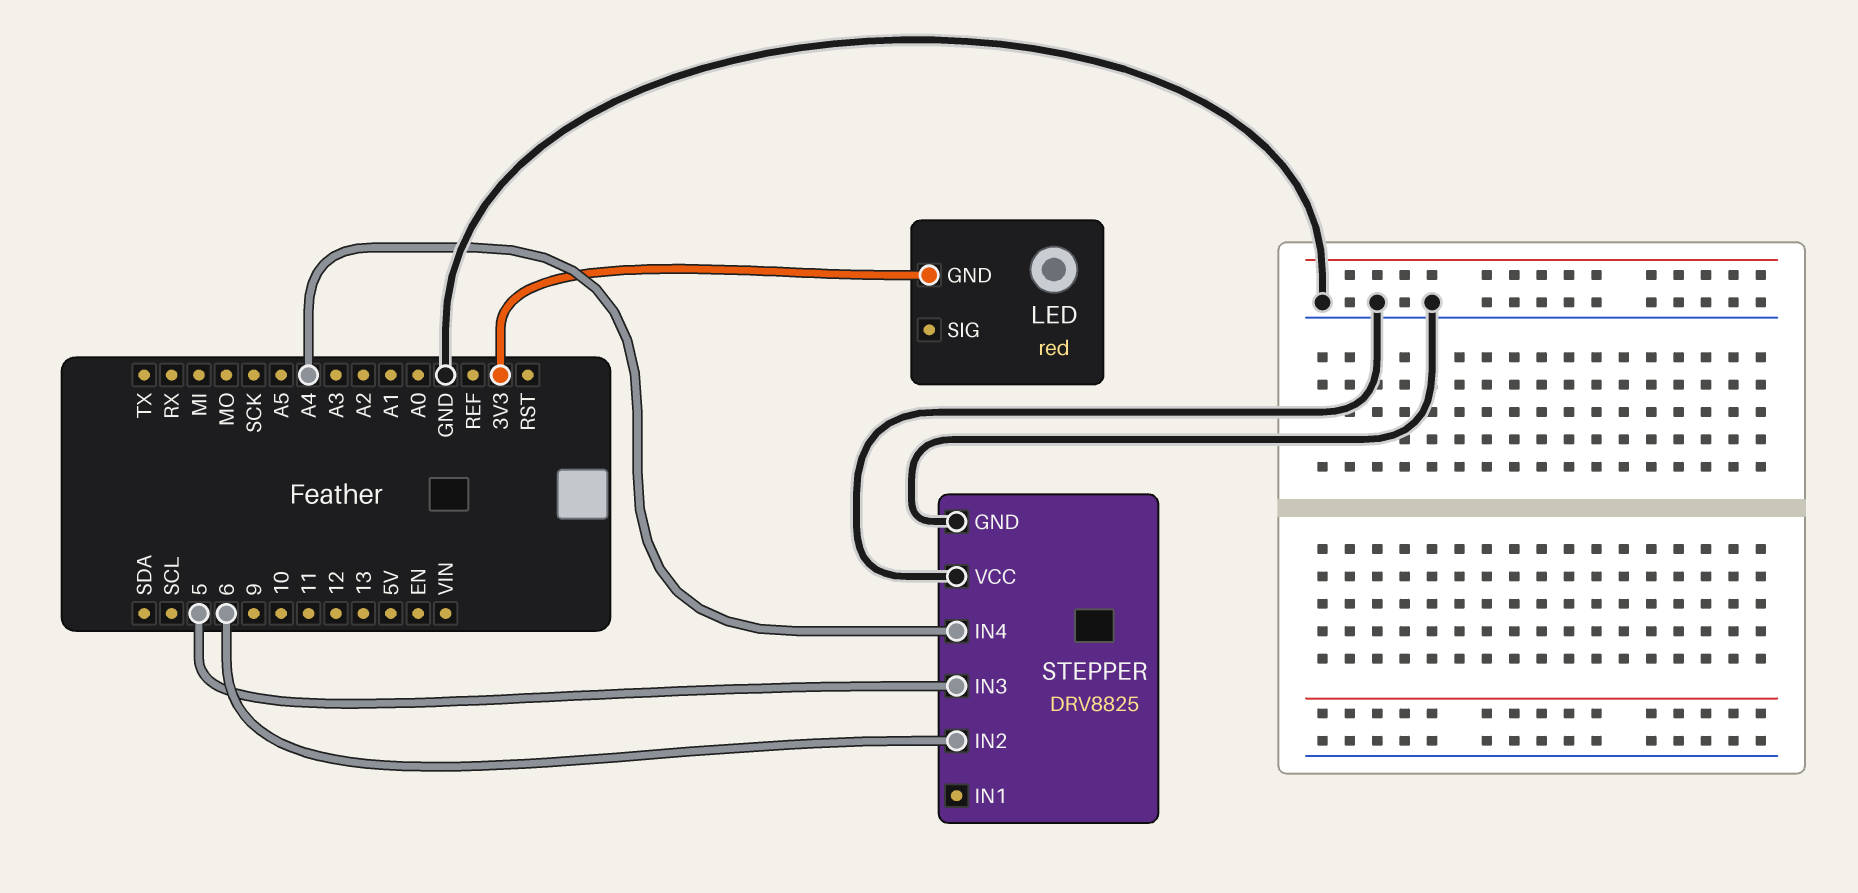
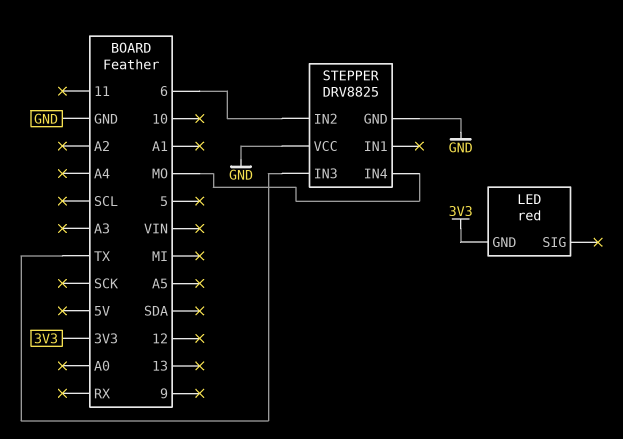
STEPPER pin IN3: 5 -> TX
STEPPER pin IN4: A4 -> MO

